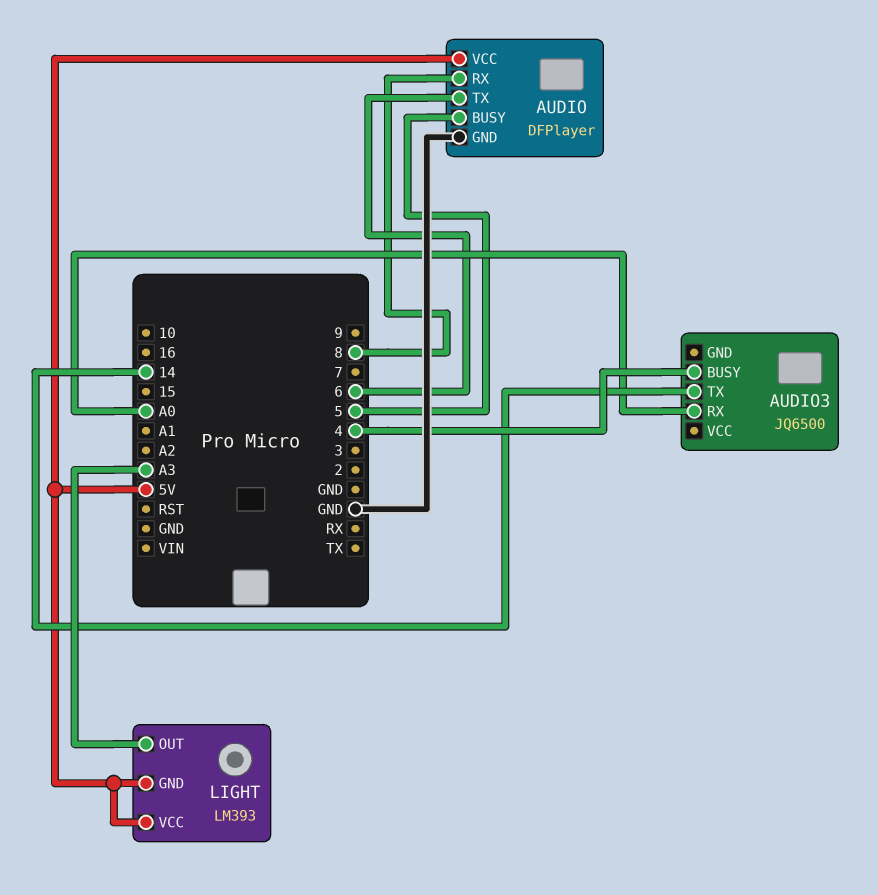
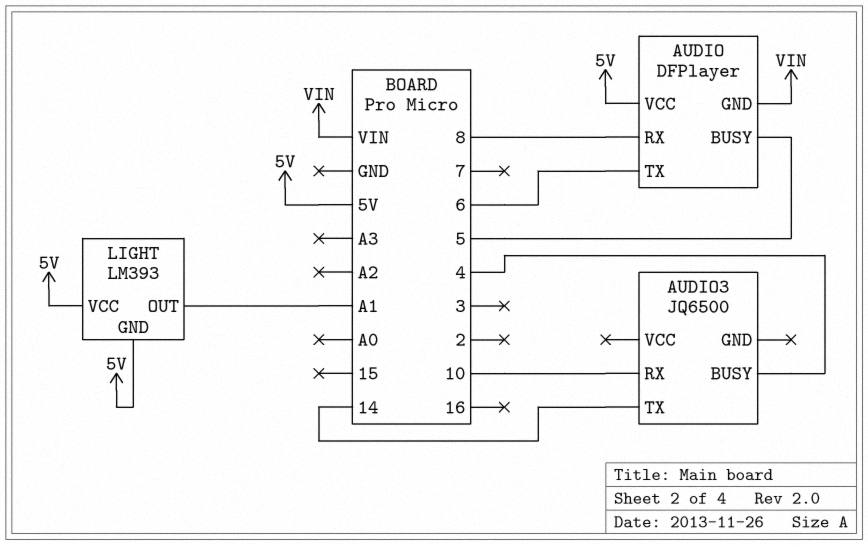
AUDIO pin GND: GND -> VIN
AUDIO3 pin RX: A0 -> 10
LIGHT pin OUT: A3 -> A1

